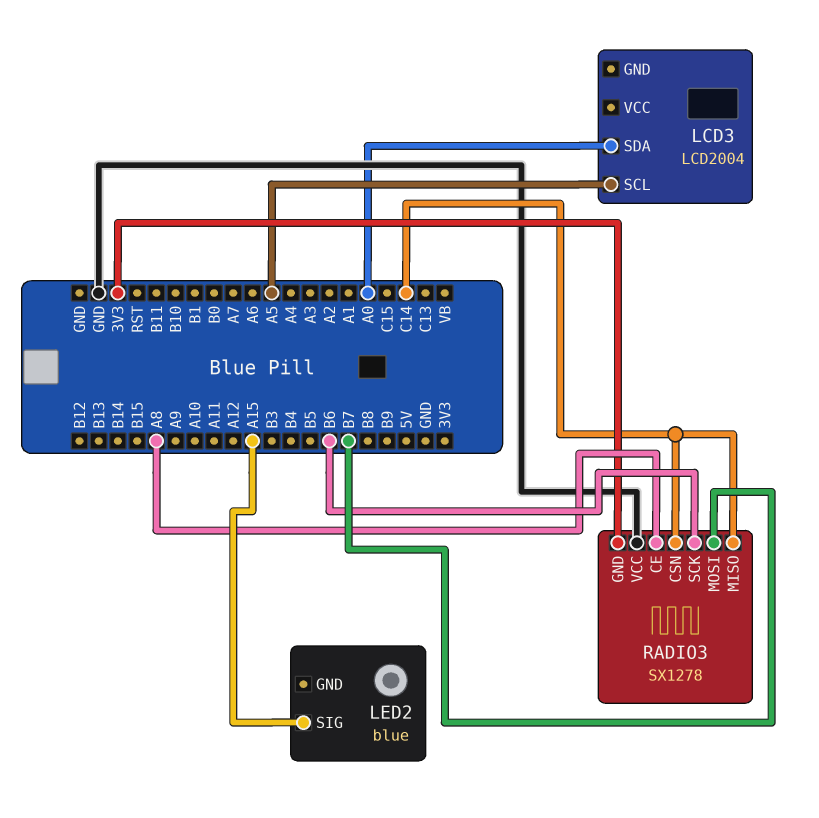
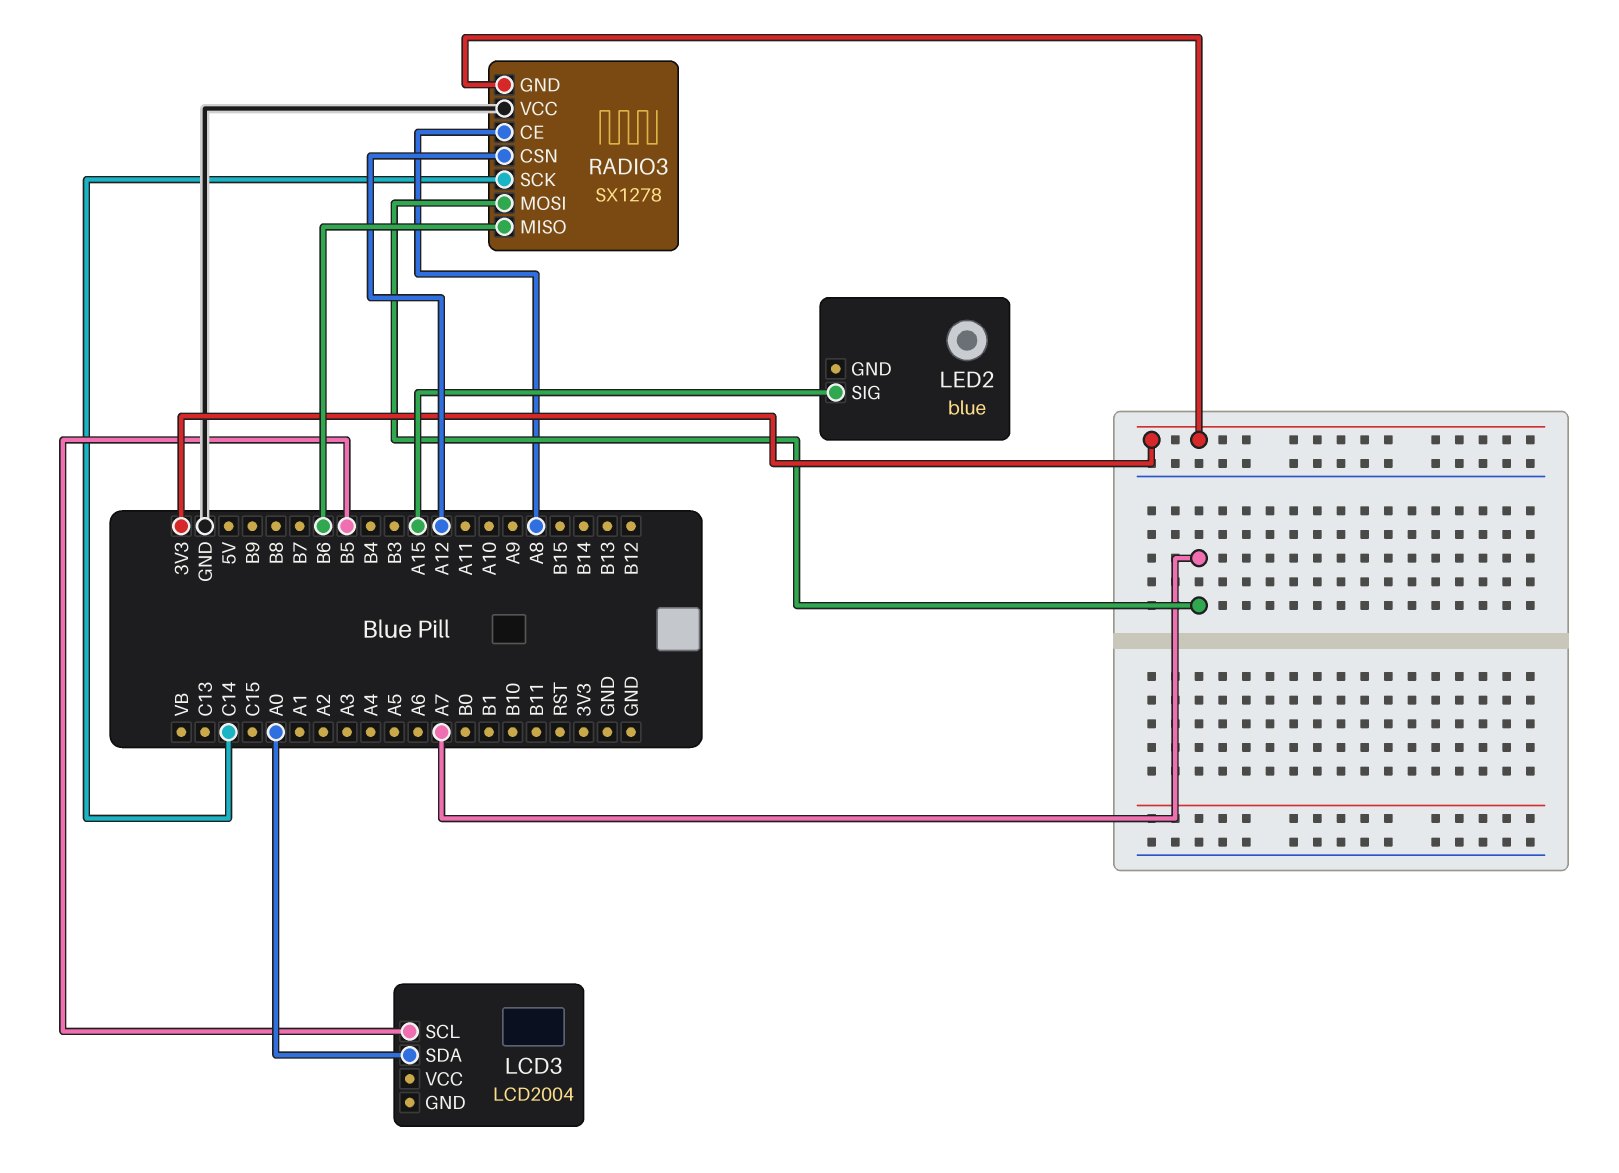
LCD3 pin SCL: A5 -> B5
RADIO3 pin CSN: C14 -> A12
RADIO3 pin MISO: C14 -> B6
RADIO3 pin MOSI: B7 -> A7
RADIO3 pin SCK: B6 -> C14

